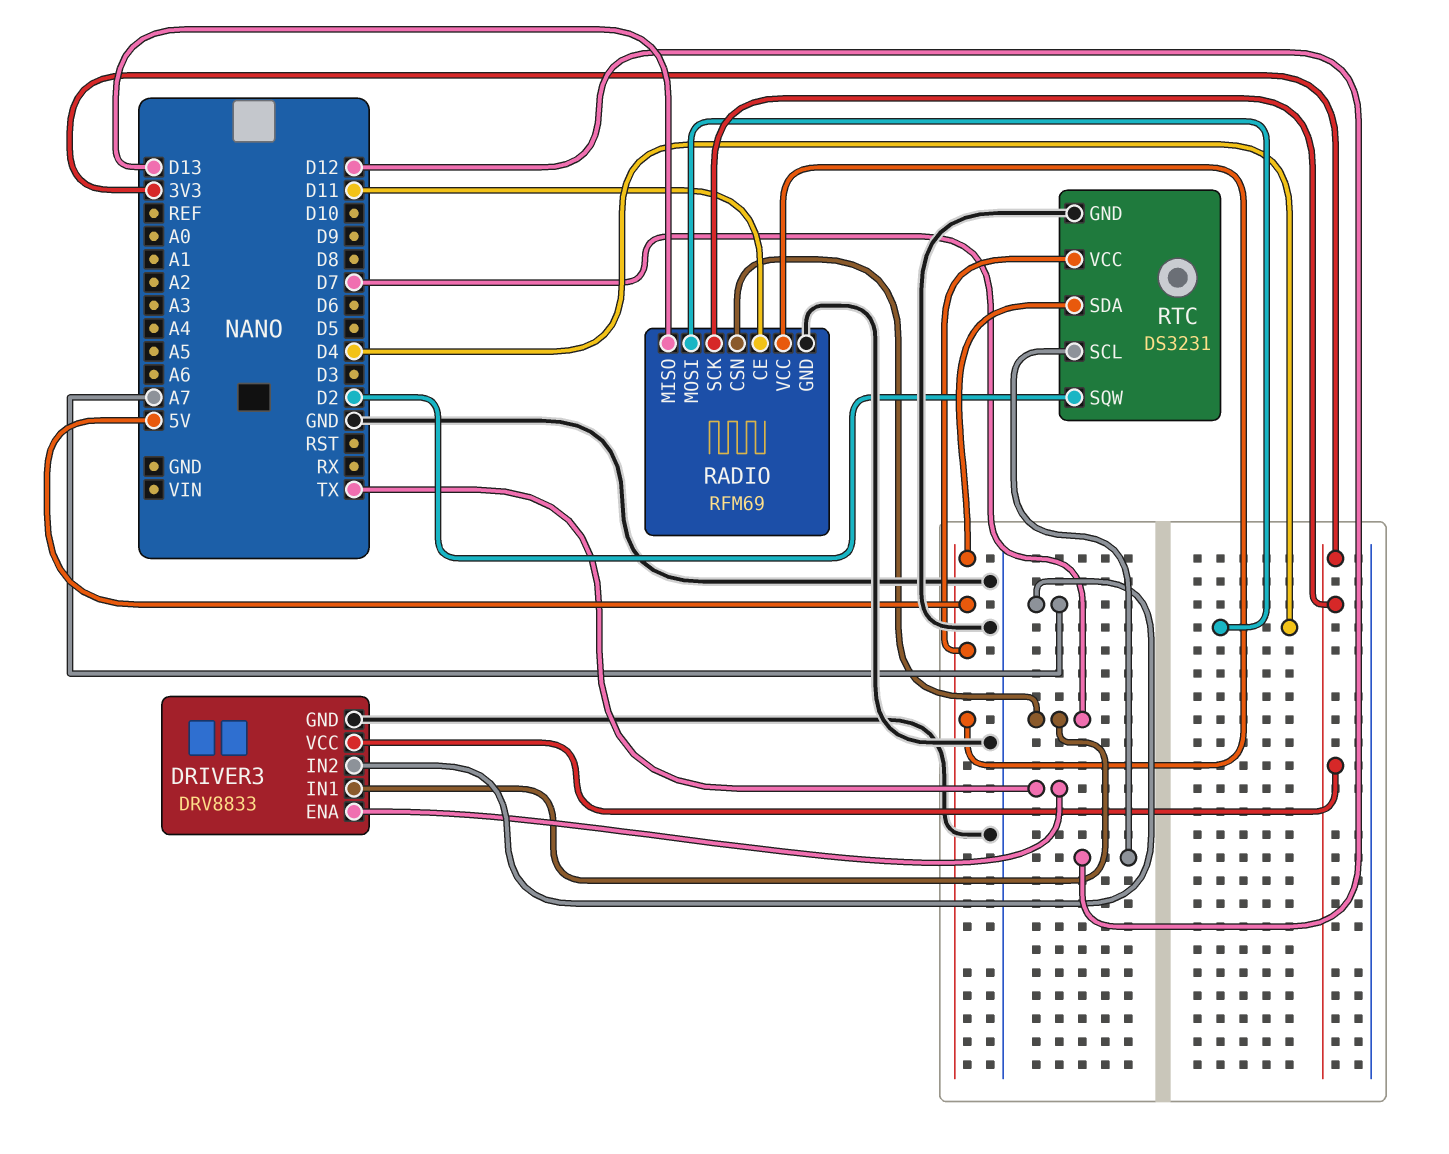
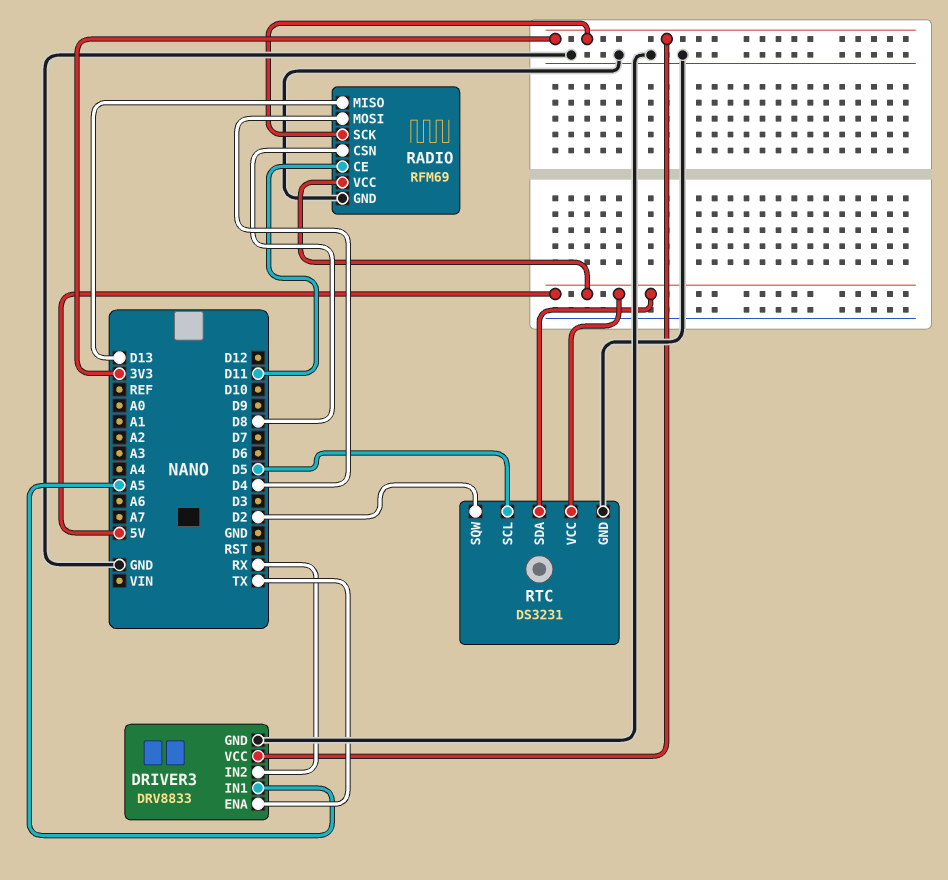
DRIVER3 pin IN1: D7 -> A5
DRIVER3 pin IN2: A7 -> RX
RADIO pin CSN: D7 -> D8
RTC pin SCL: D12 -> D5

